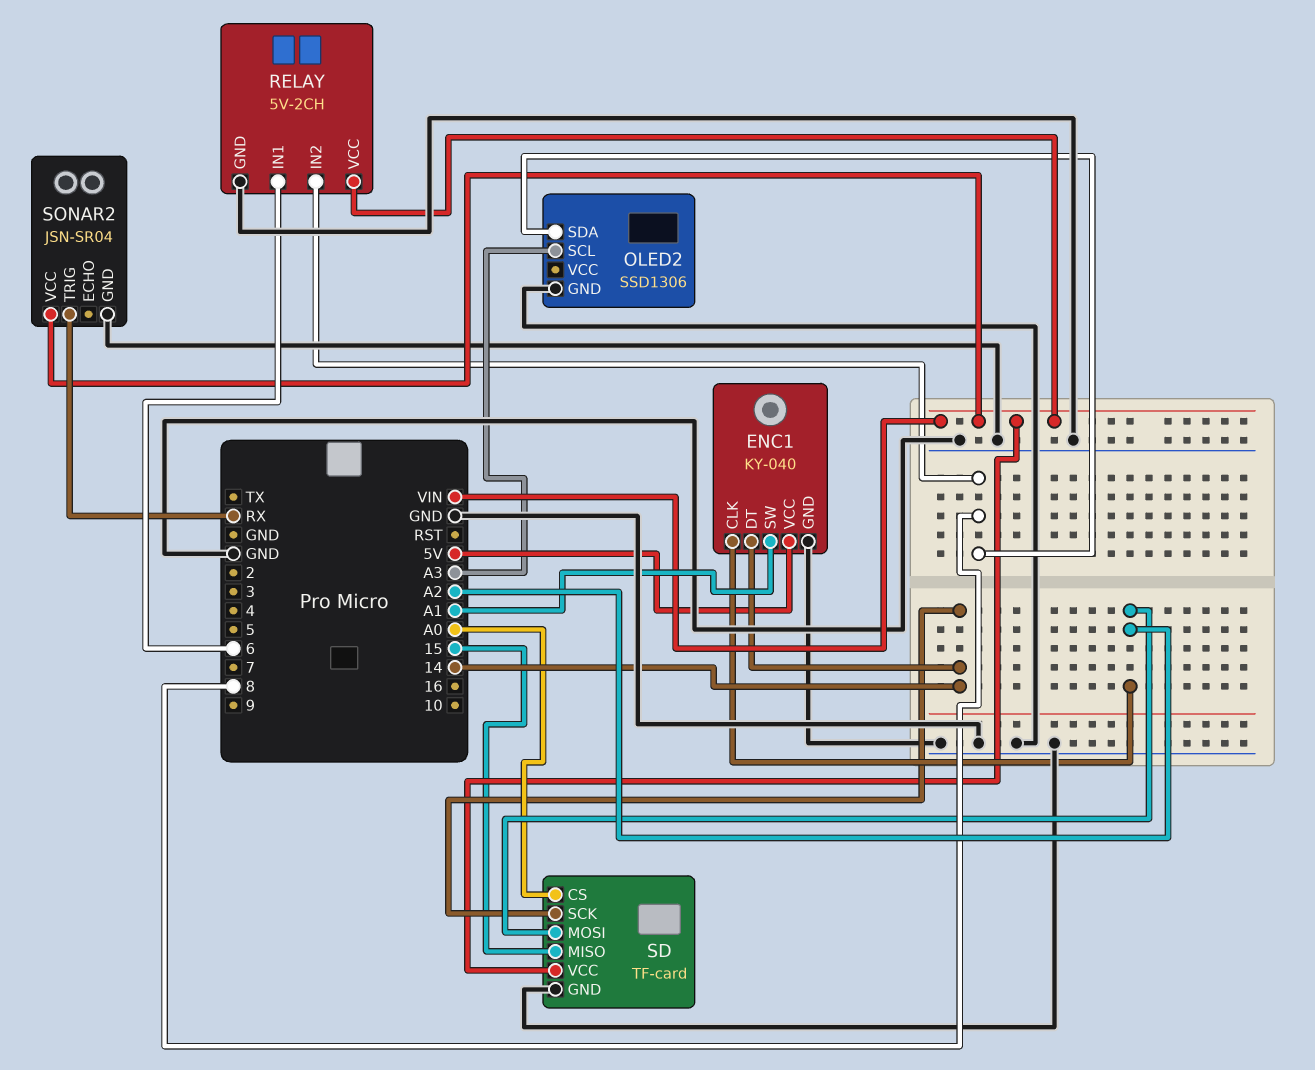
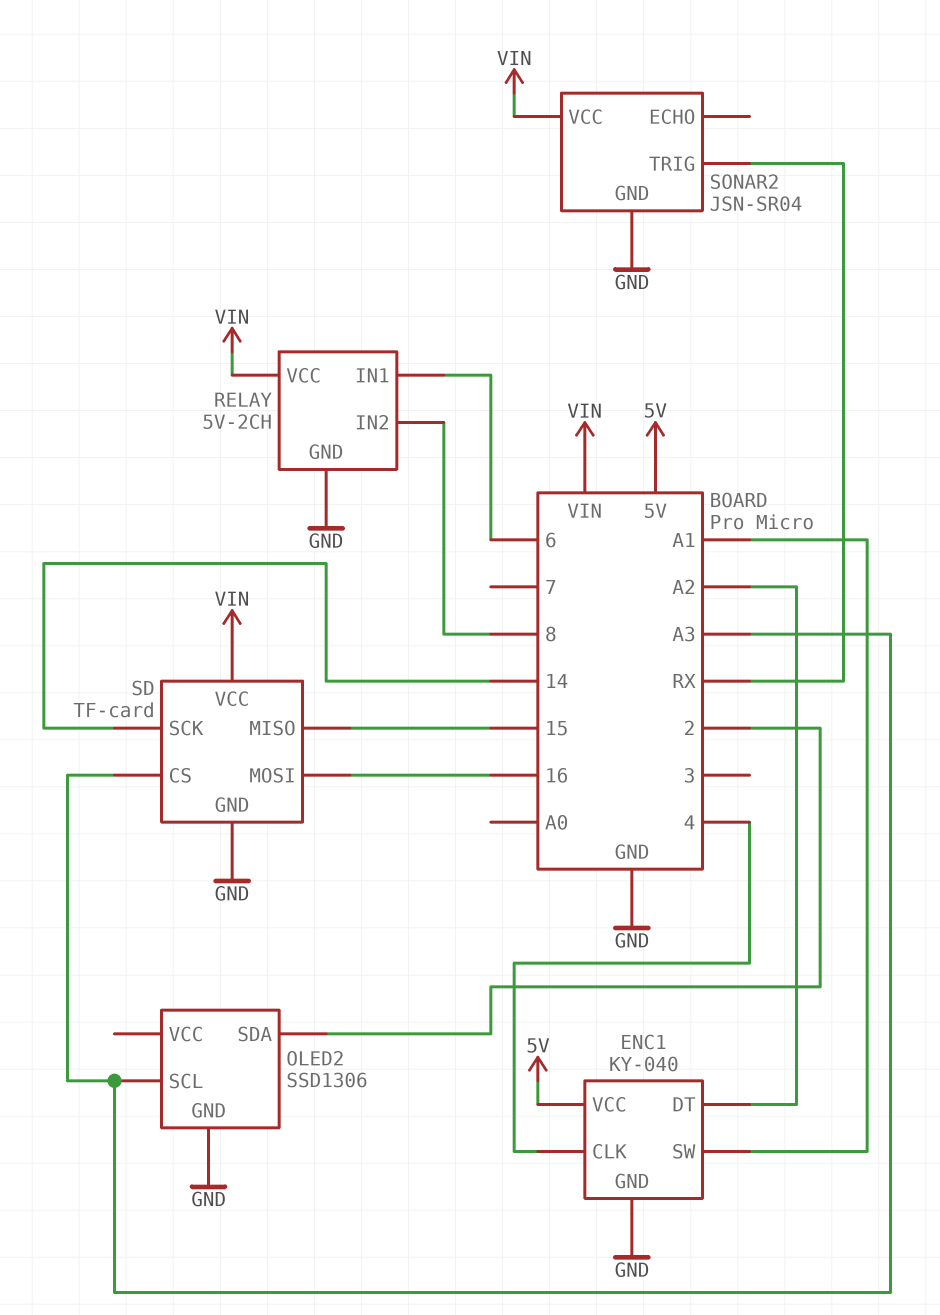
ENC1 pin CLK: A2 -> 4
ENC1 pin DT: 14 -> A2
OLED2 pin SDA: 8 -> 2
SD pin CS: A0 -> A3
SD pin MOSI: A2 -> 16

